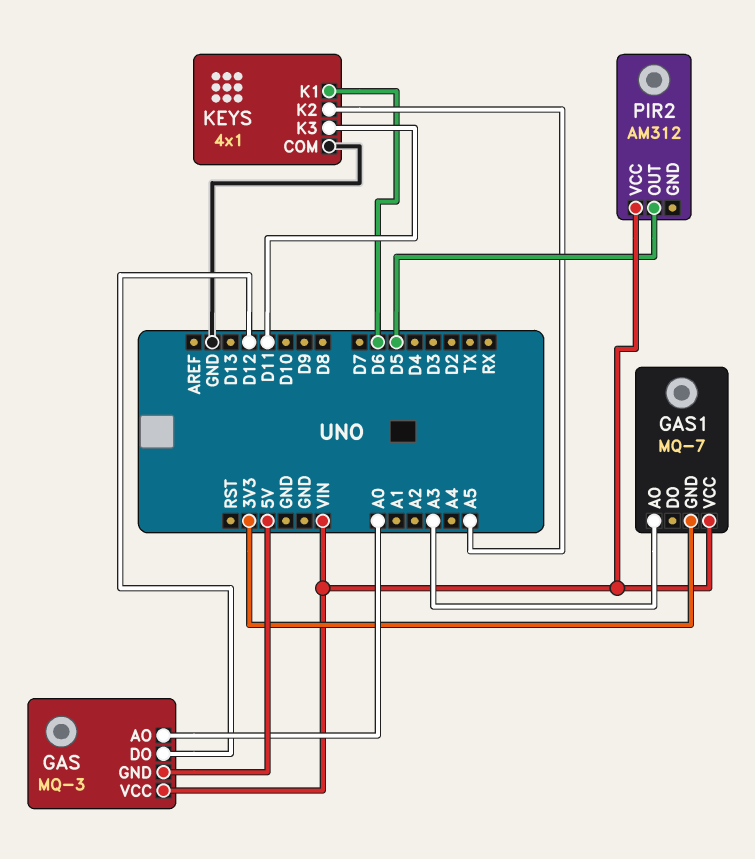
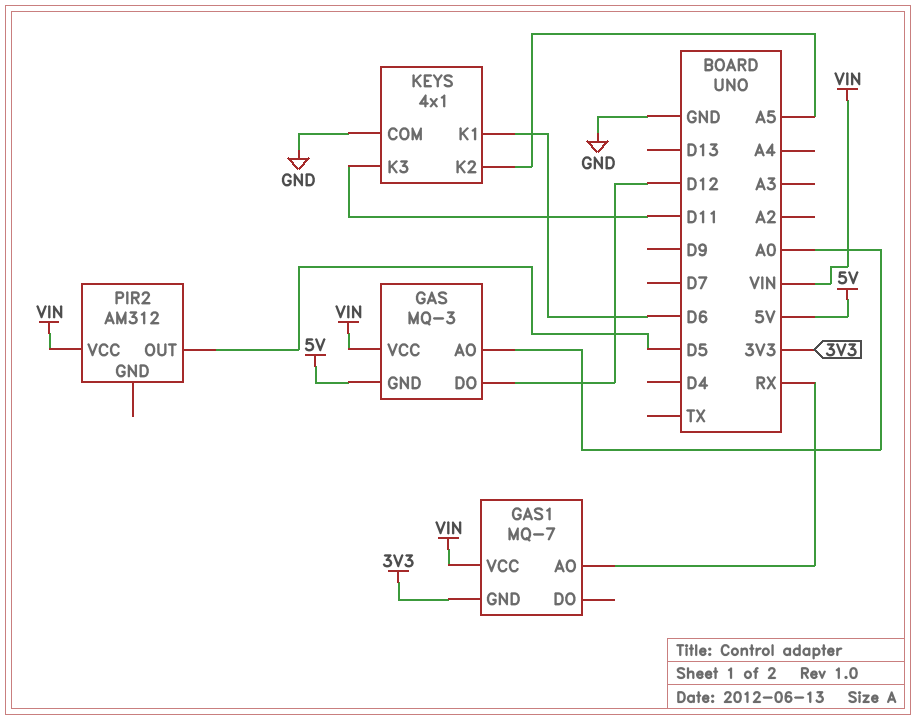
GAS1 pin AO: A3 -> RX

